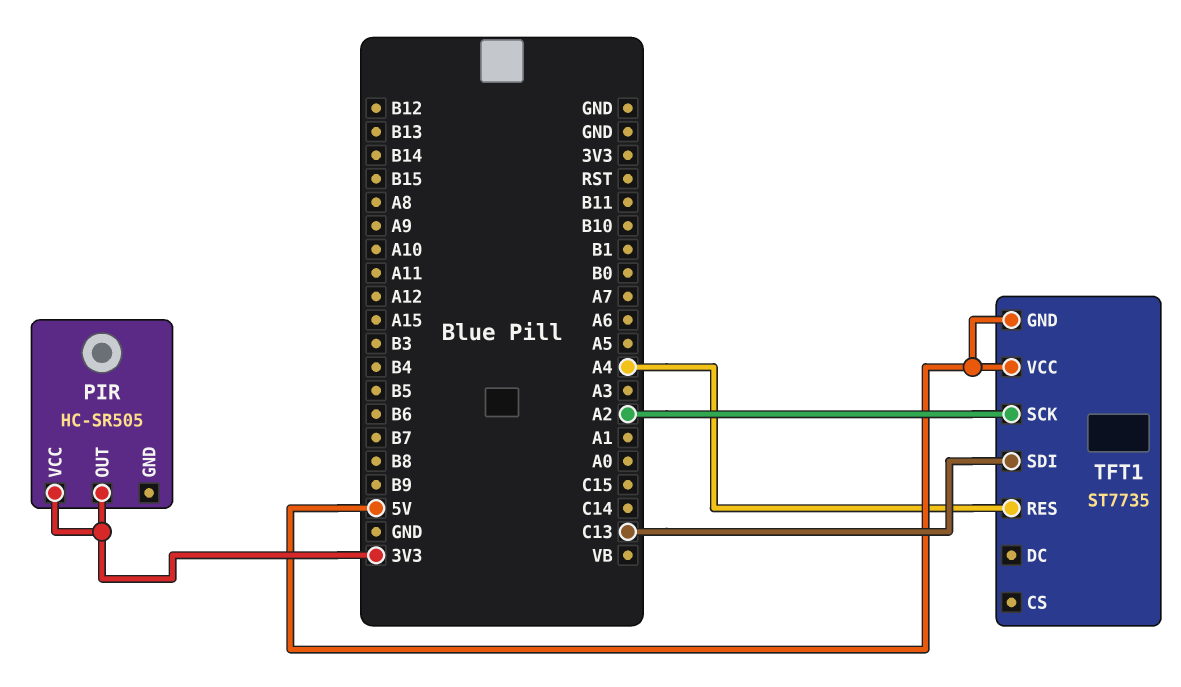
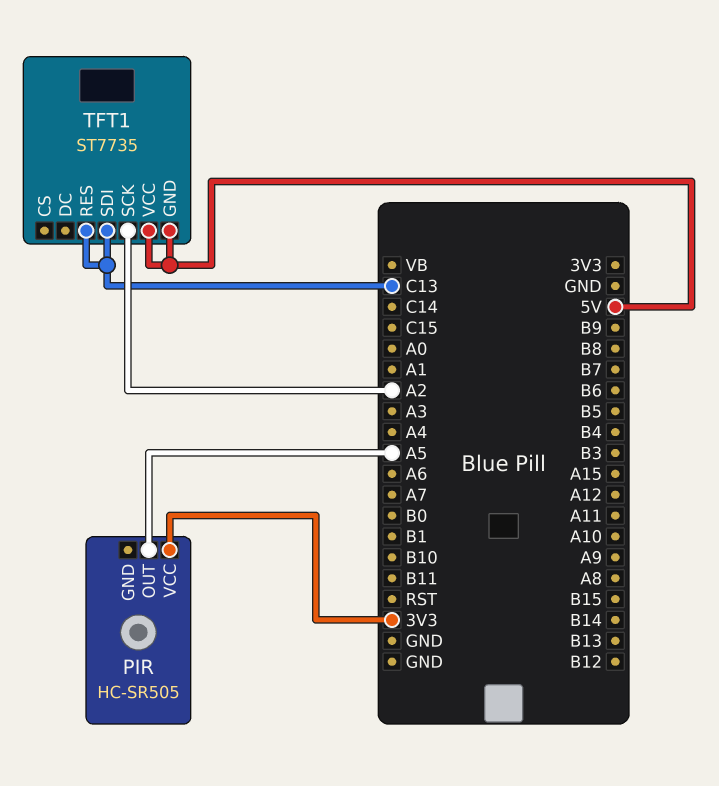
PIR pin OUT: 3V3 -> A5
TFT1 pin RES: A4 -> C13

